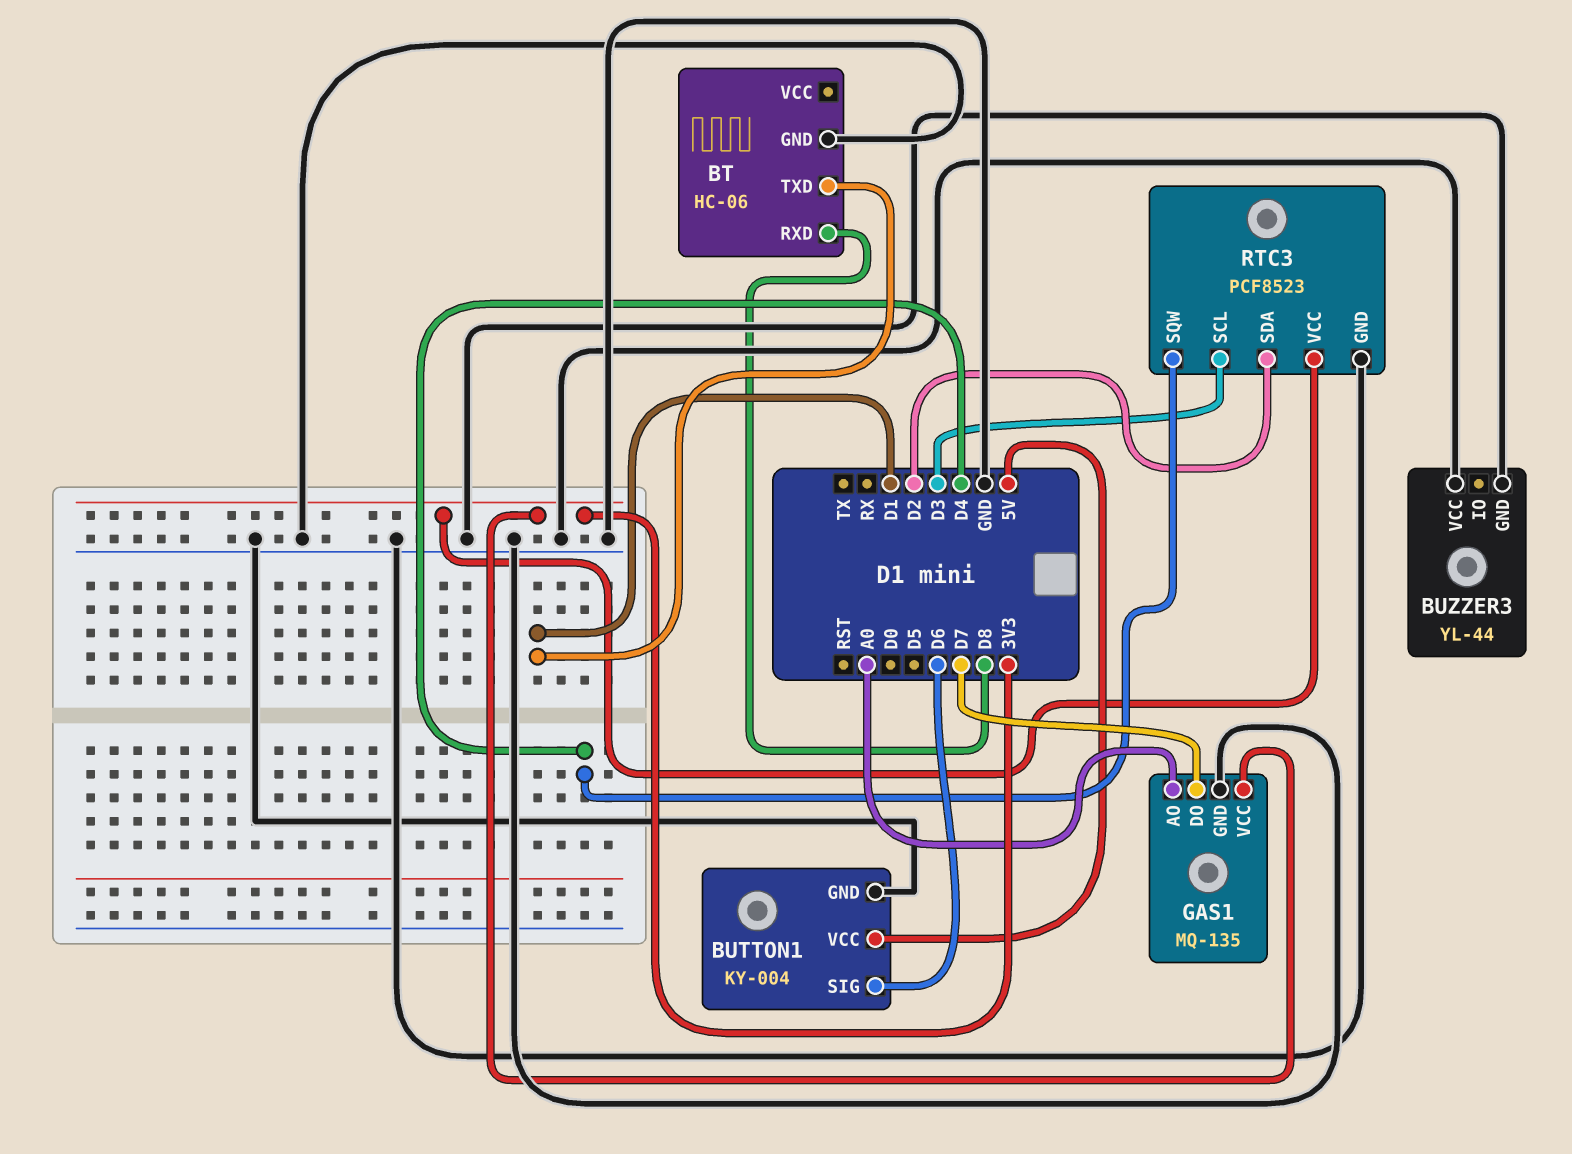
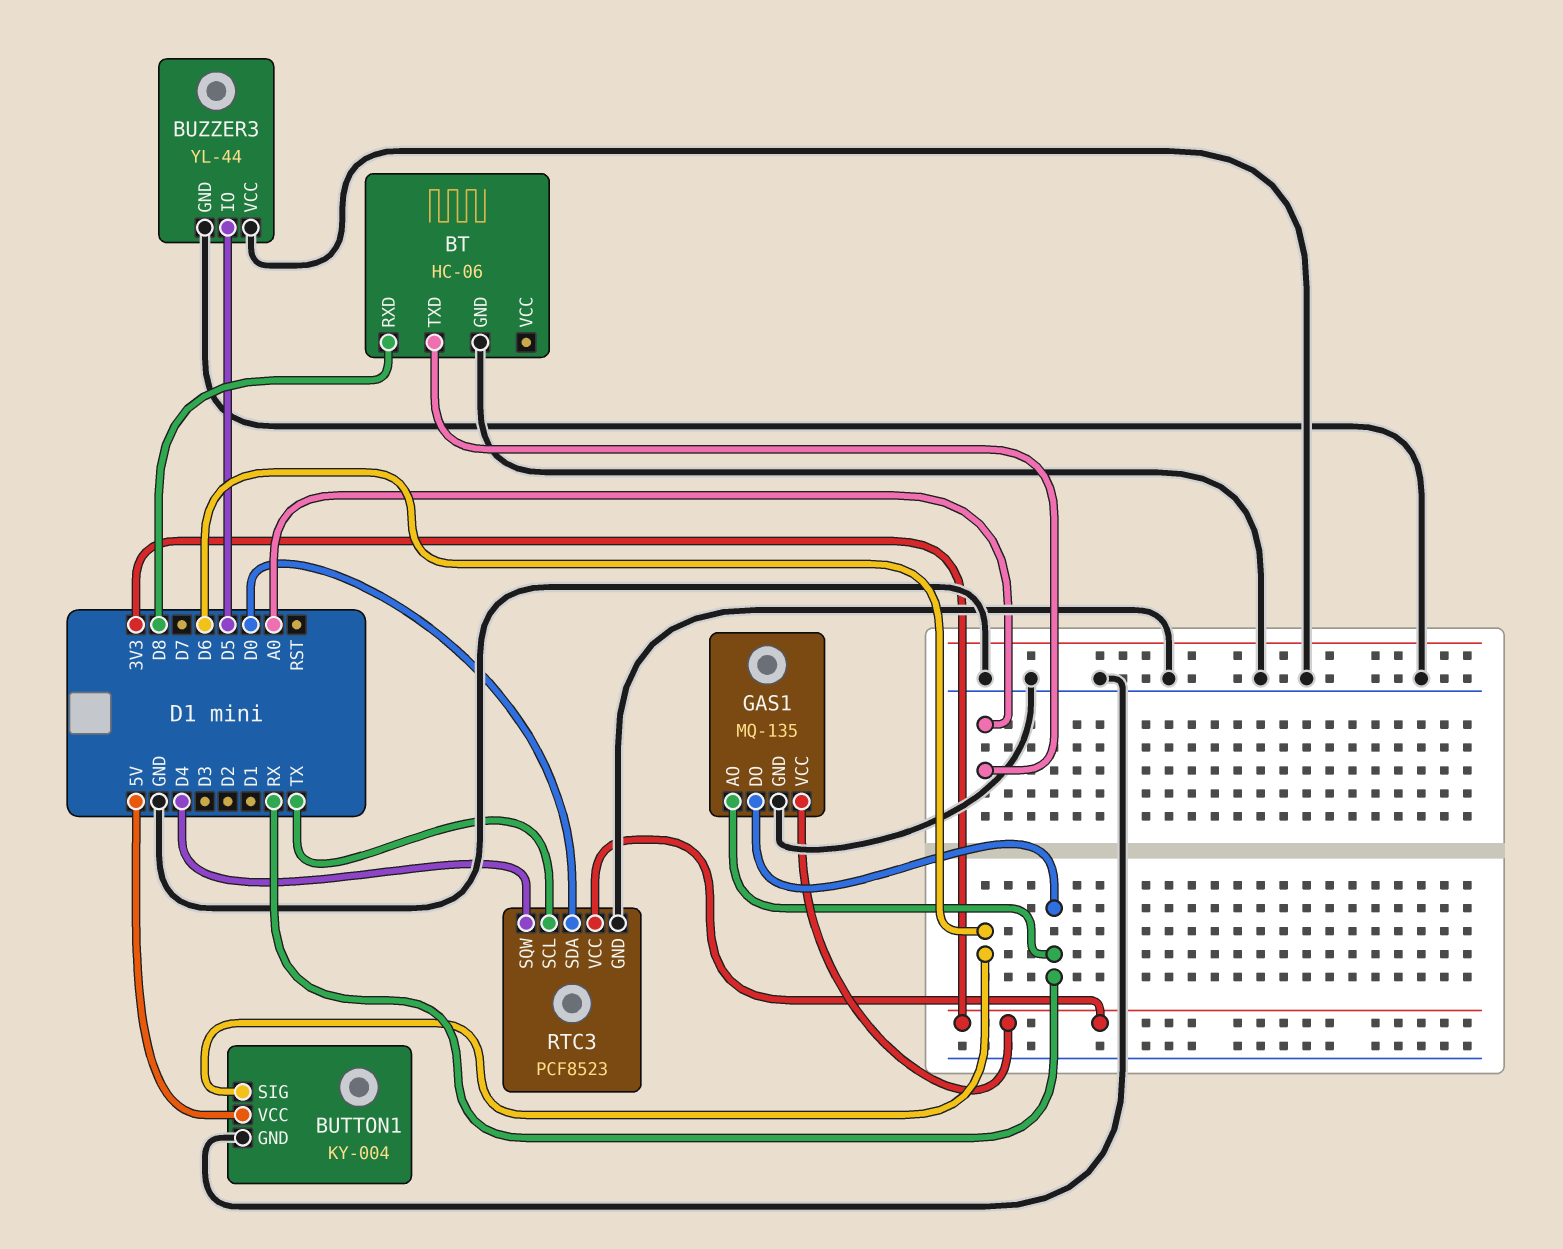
BT pin TXD: D1 -> A0
BUZZER3 pin IO: none -> D5
GAS1 pin AO: A0 -> RX
GAS1 pin DO: D7 -> RX
RTC3 pin SCL: D3 -> TX
RTC3 pin SDA: D2 -> D0

